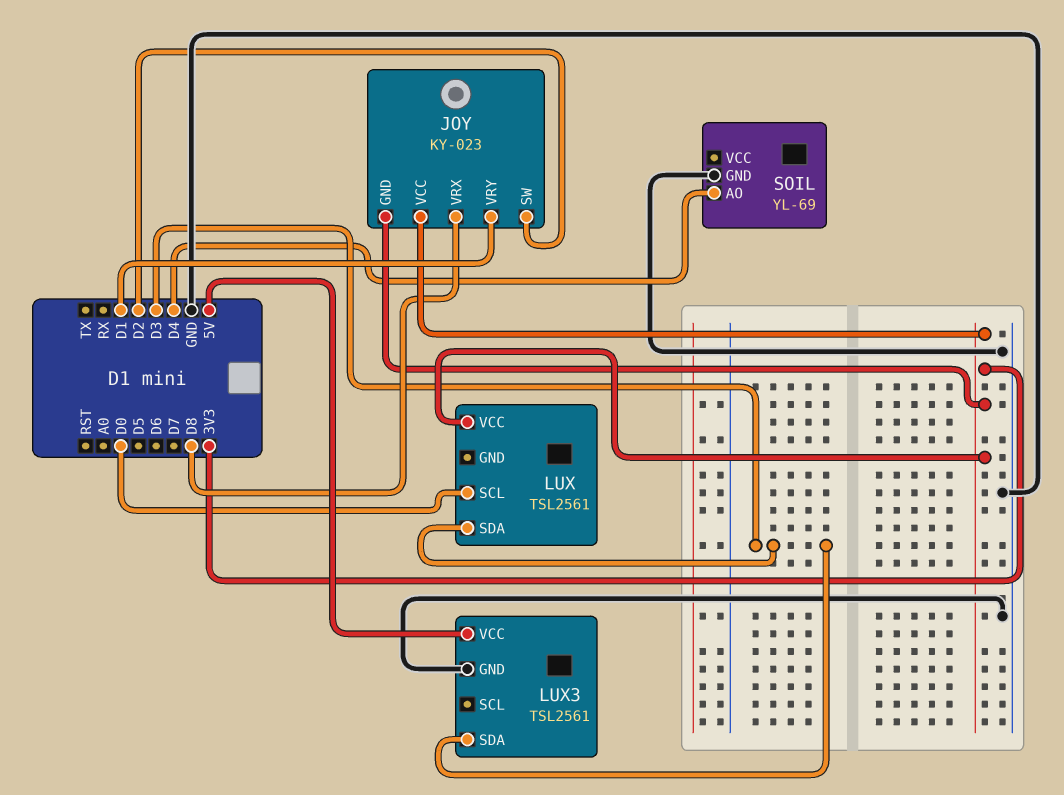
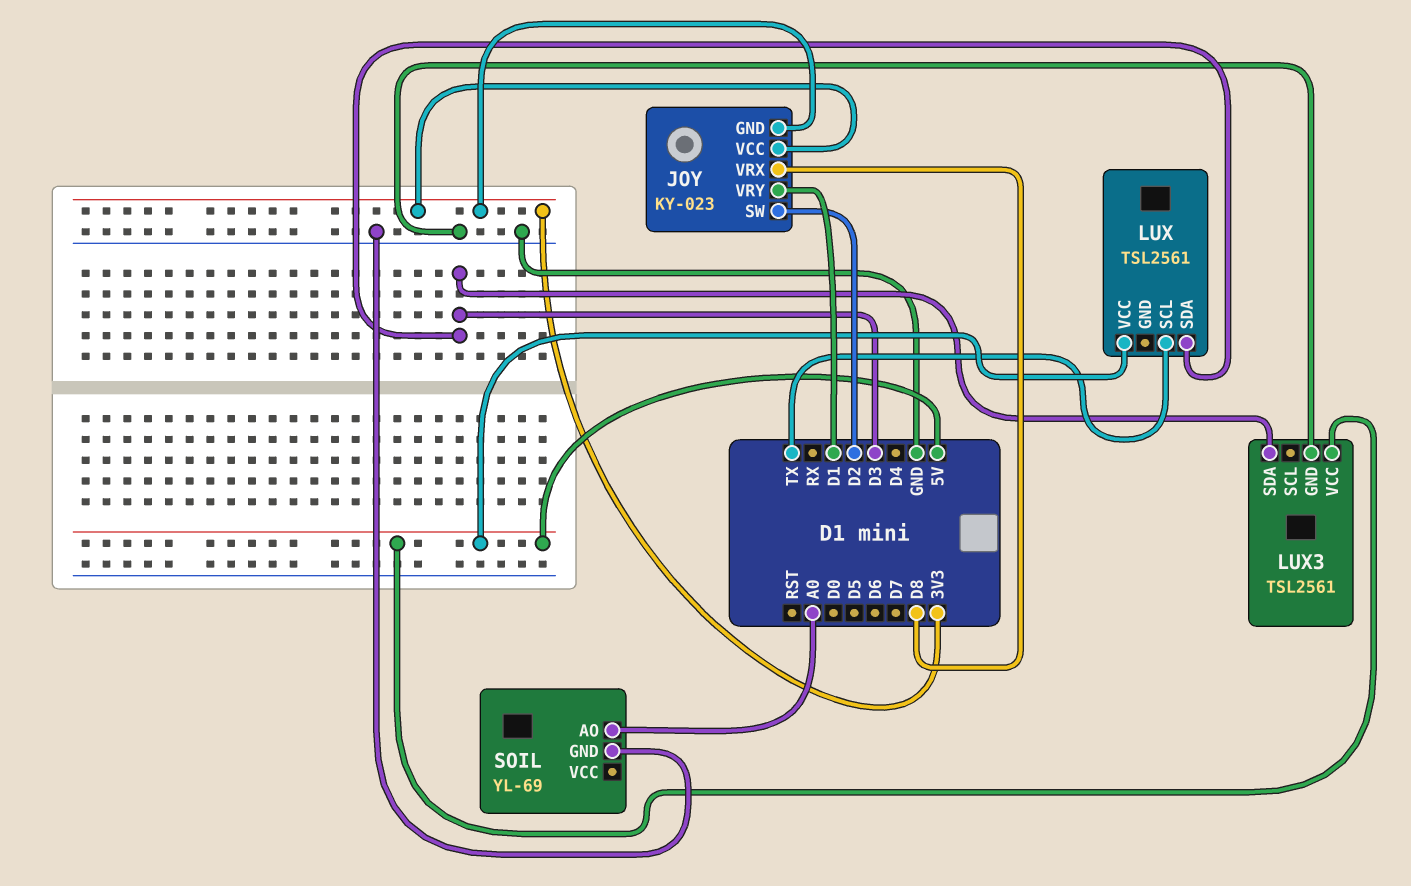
LUX pin SCL: D0 -> TX
LUX pin VCC: 3V3 -> 5V
SOIL pin AO: D4 -> A0

